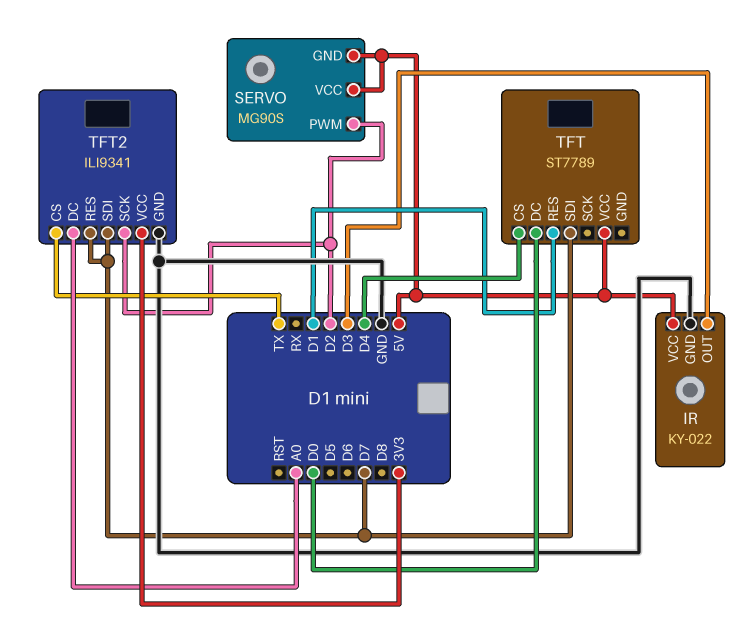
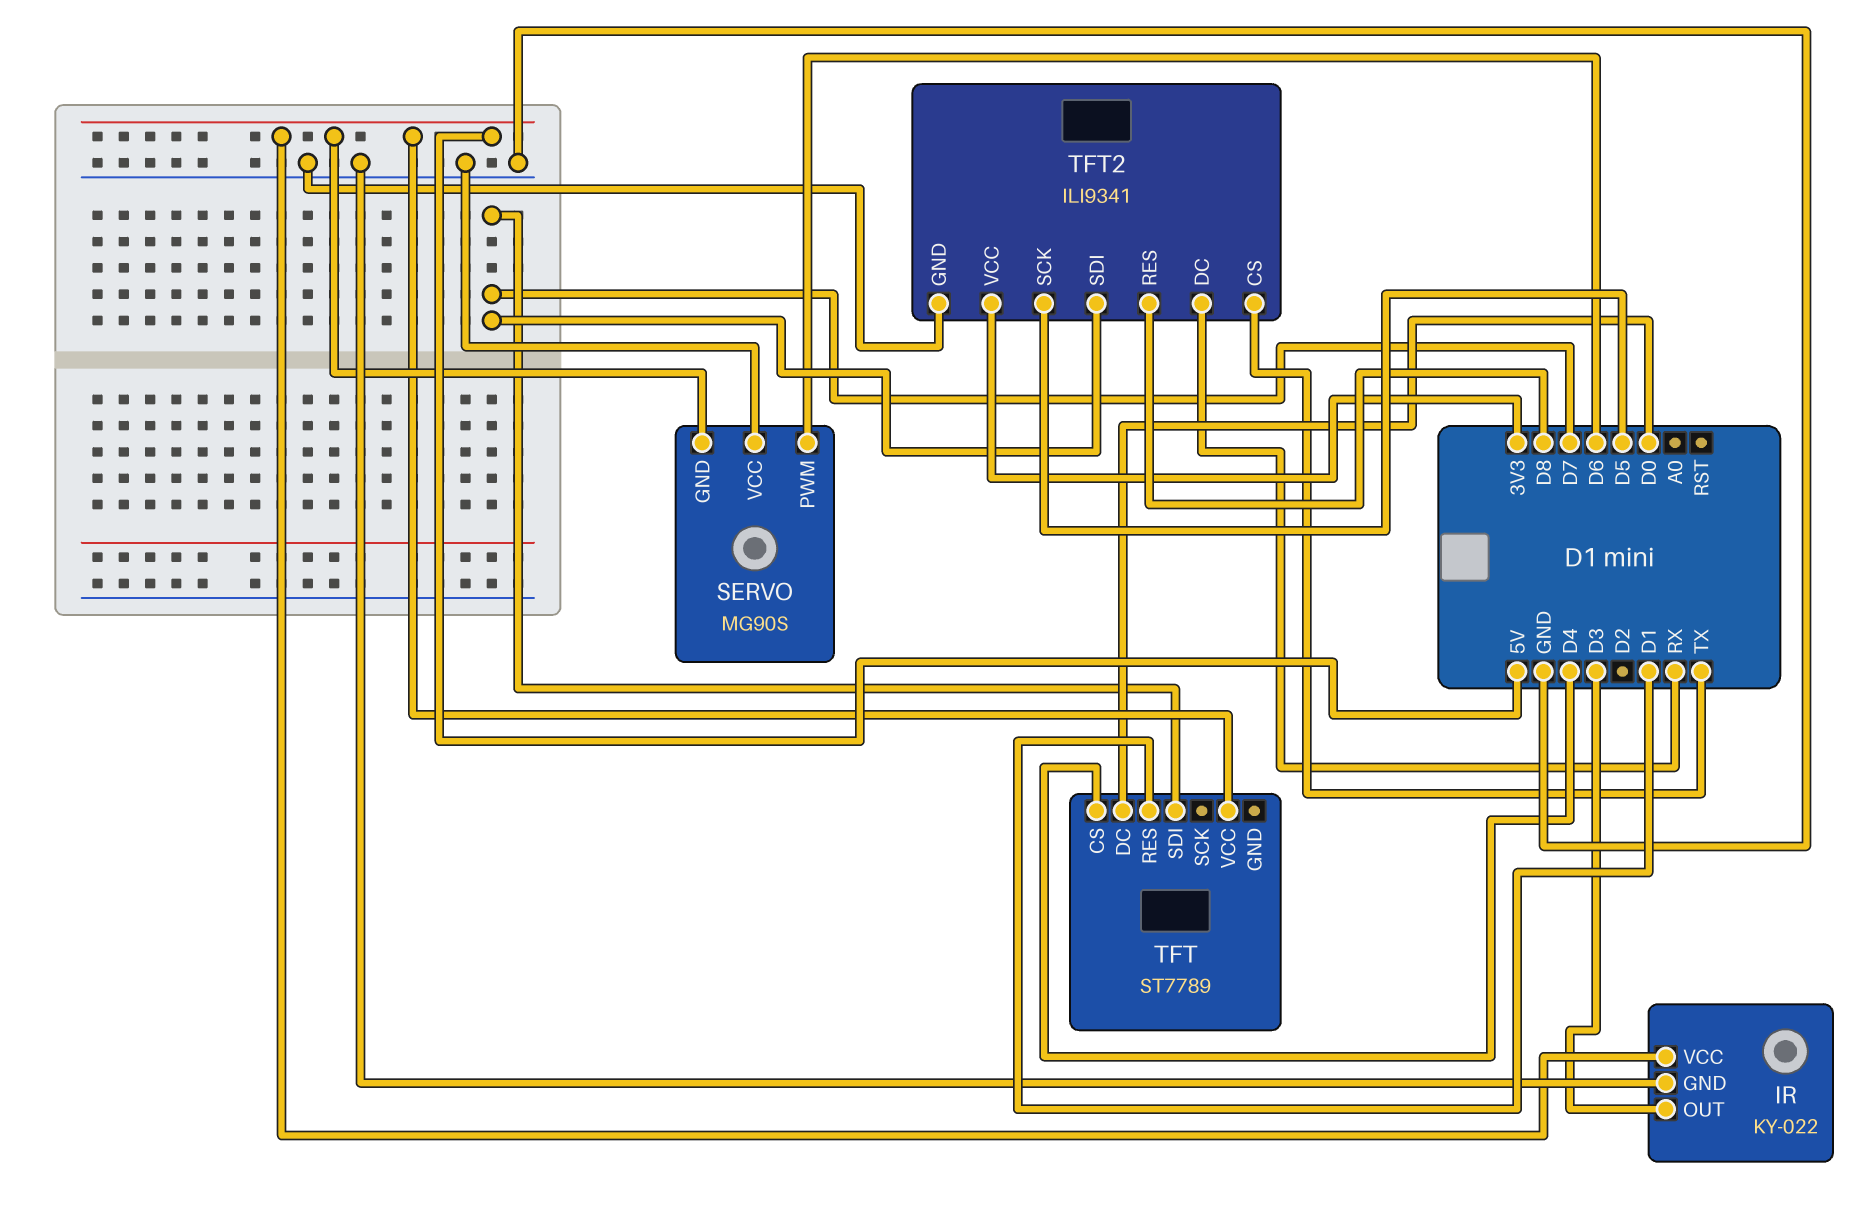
SERVO pin PWM: D2 -> D6
SERVO pin VCC: 5V -> GND
TFT2 pin DC: A0 -> RX
TFT2 pin RES: D7 -> D8
TFT2 pin SCK: D2 -> D5

